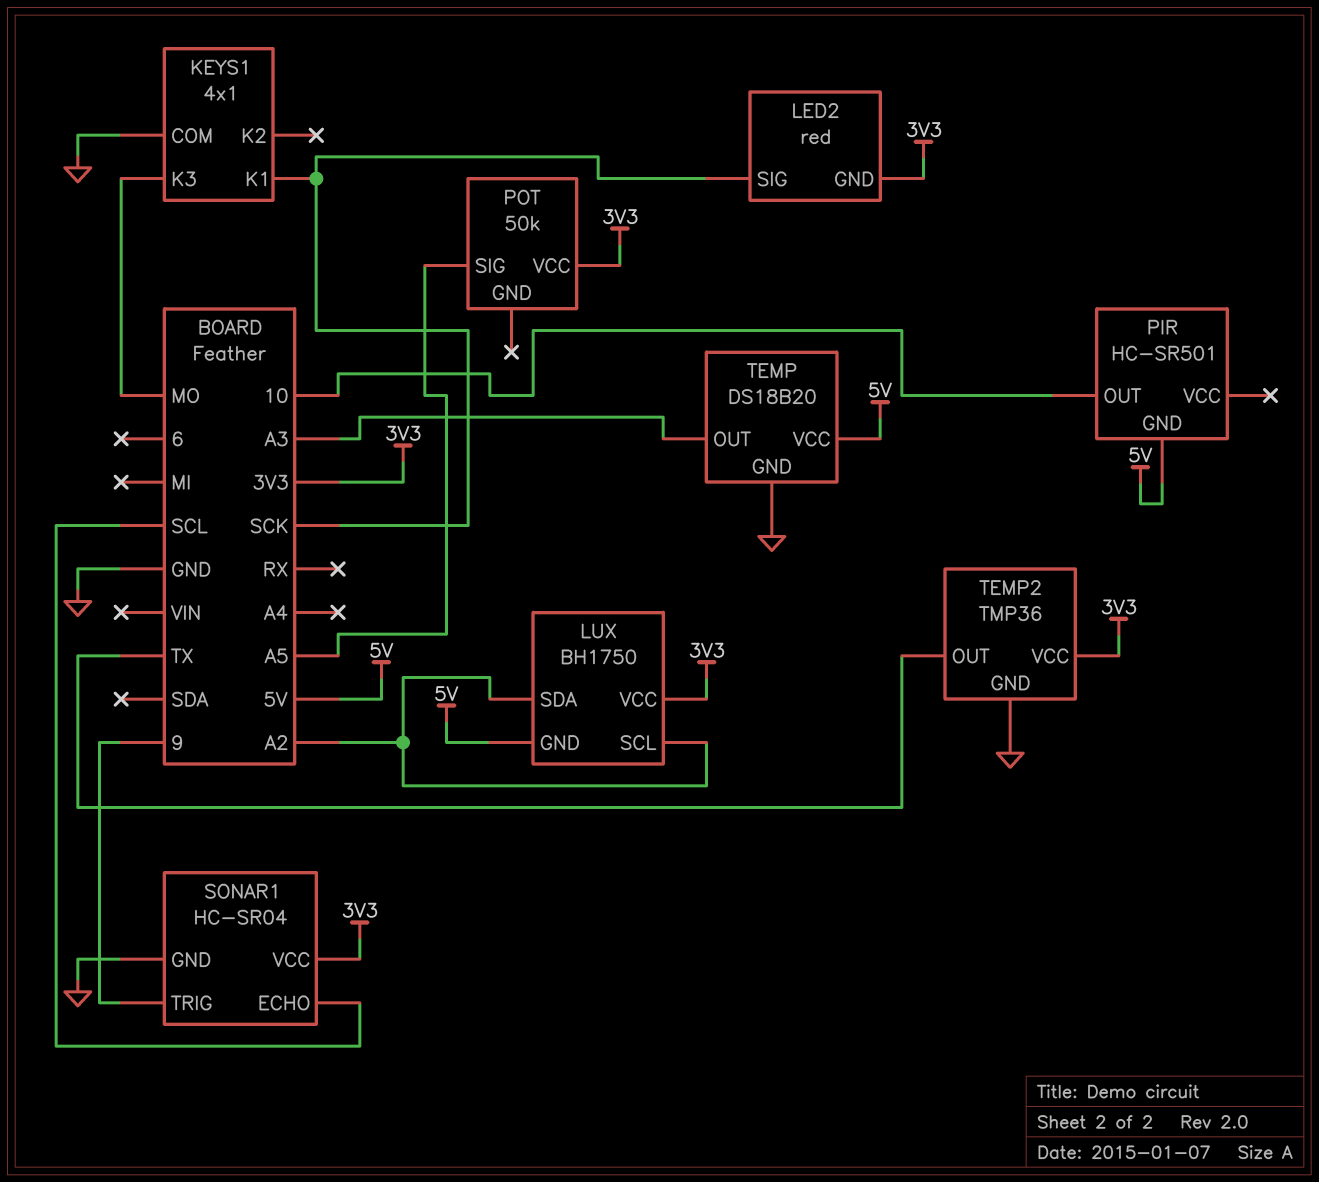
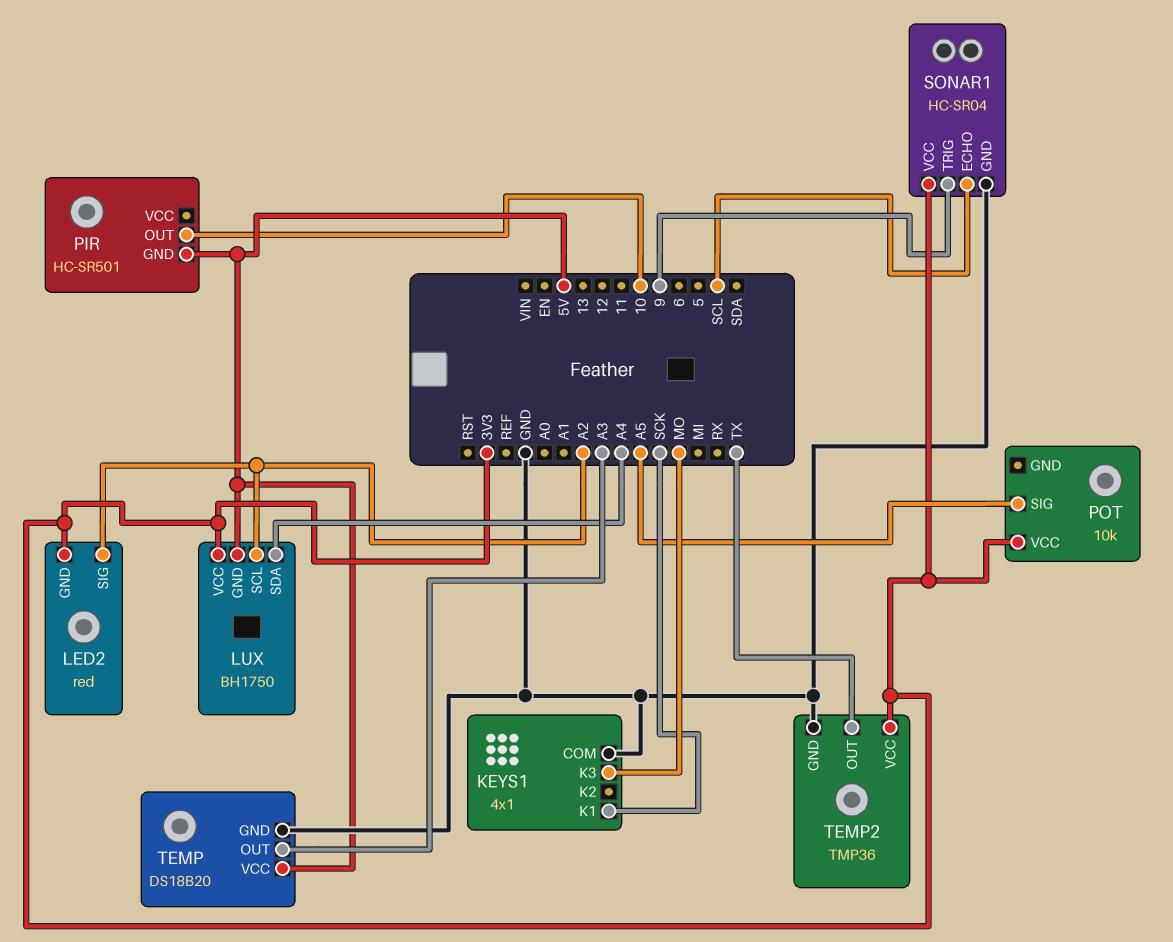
LED2 pin SIG: SCK -> A2
LUX pin SDA: A2 -> A4
POT: 50k -> 10k

